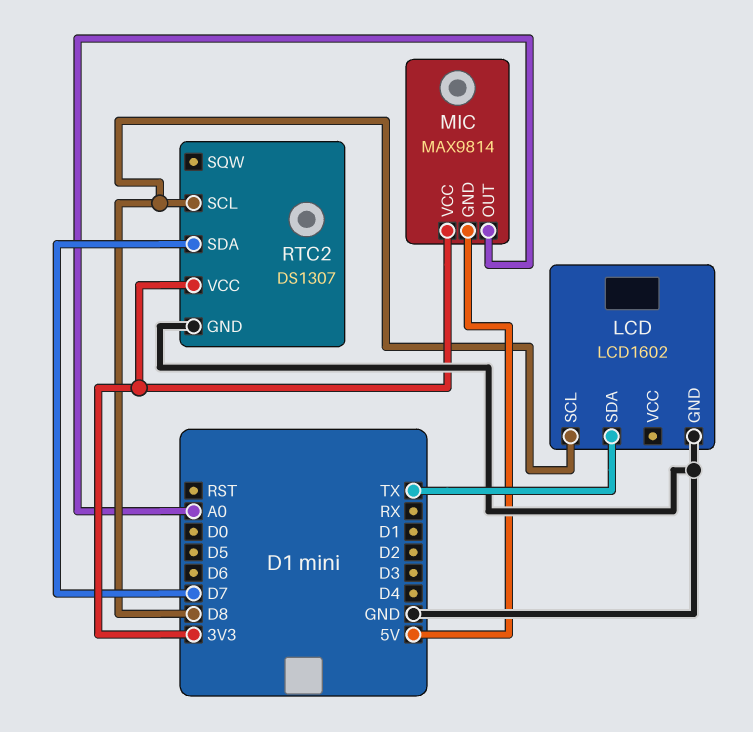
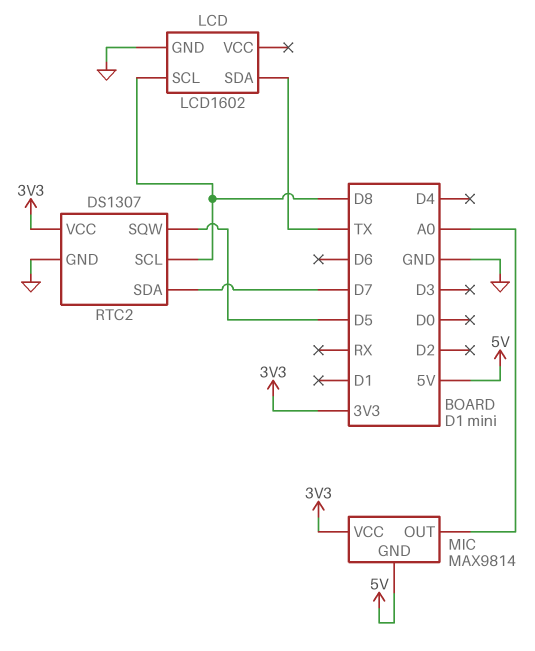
RTC2 pin SQW: none -> D5

